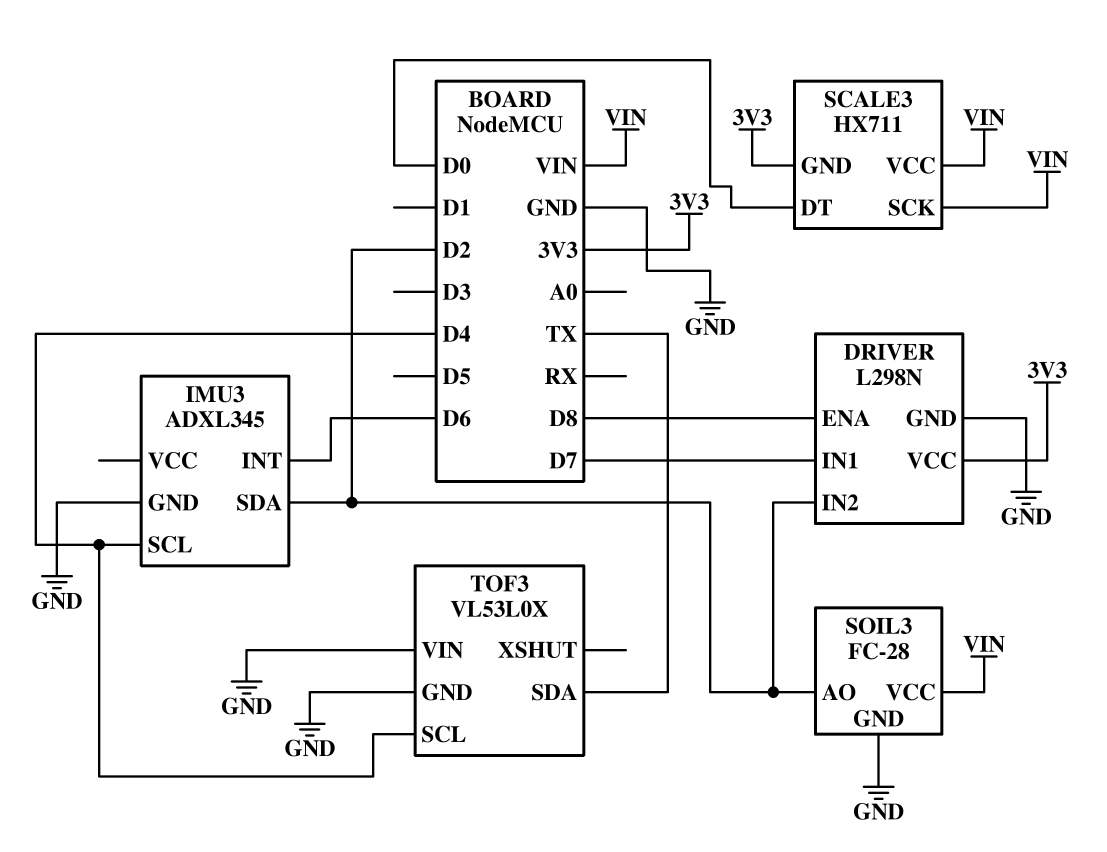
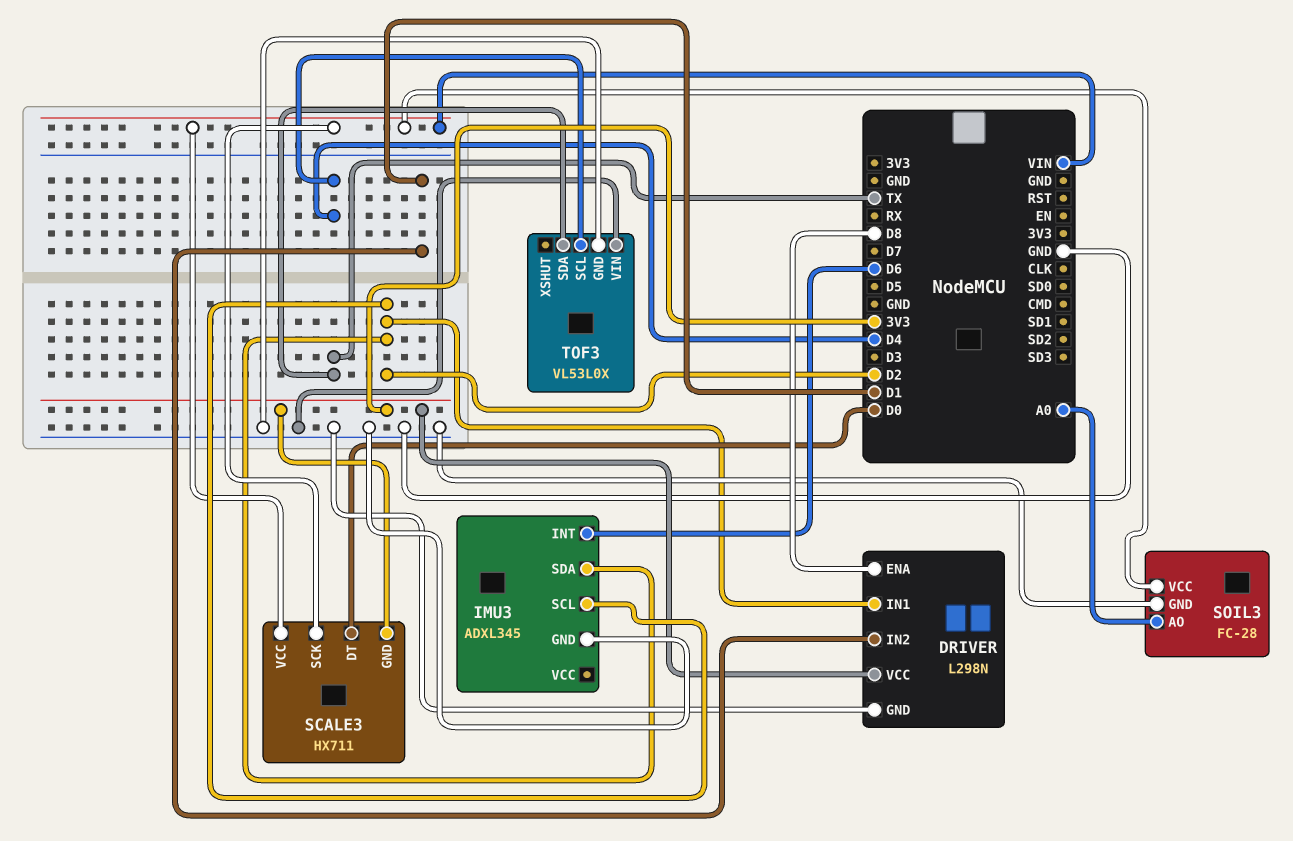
DRIVER pin IN1: D7 -> D2
DRIVER pin IN2: D2 -> D1
IMU3 pin SCL: D4 -> D2
SOIL3 pin AO: D2 -> A0

